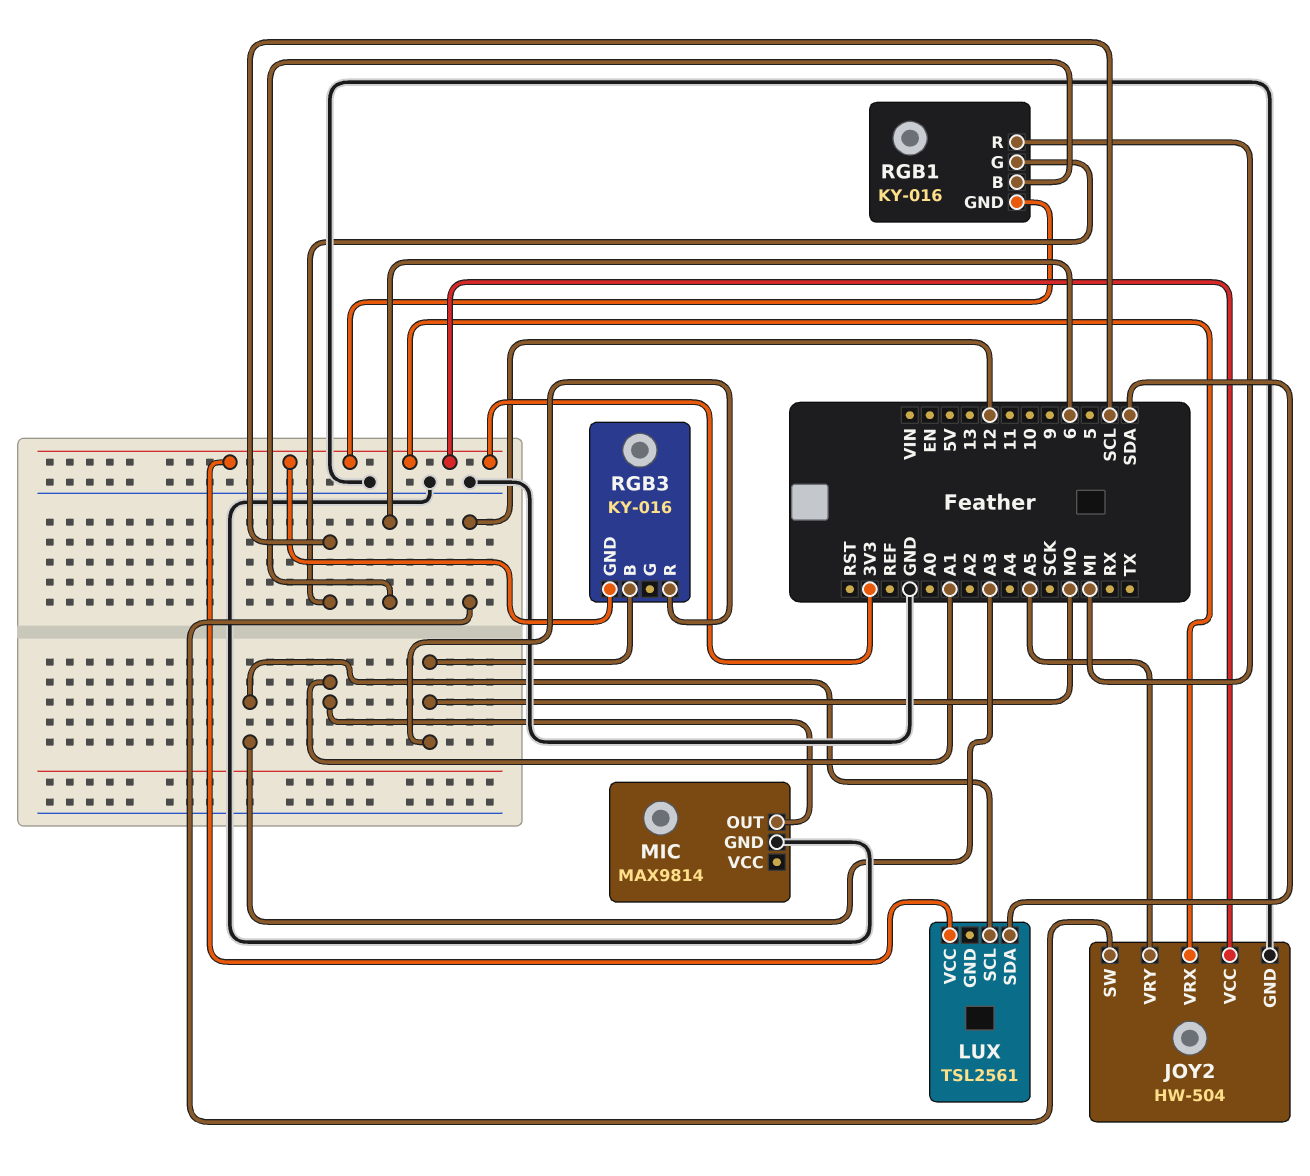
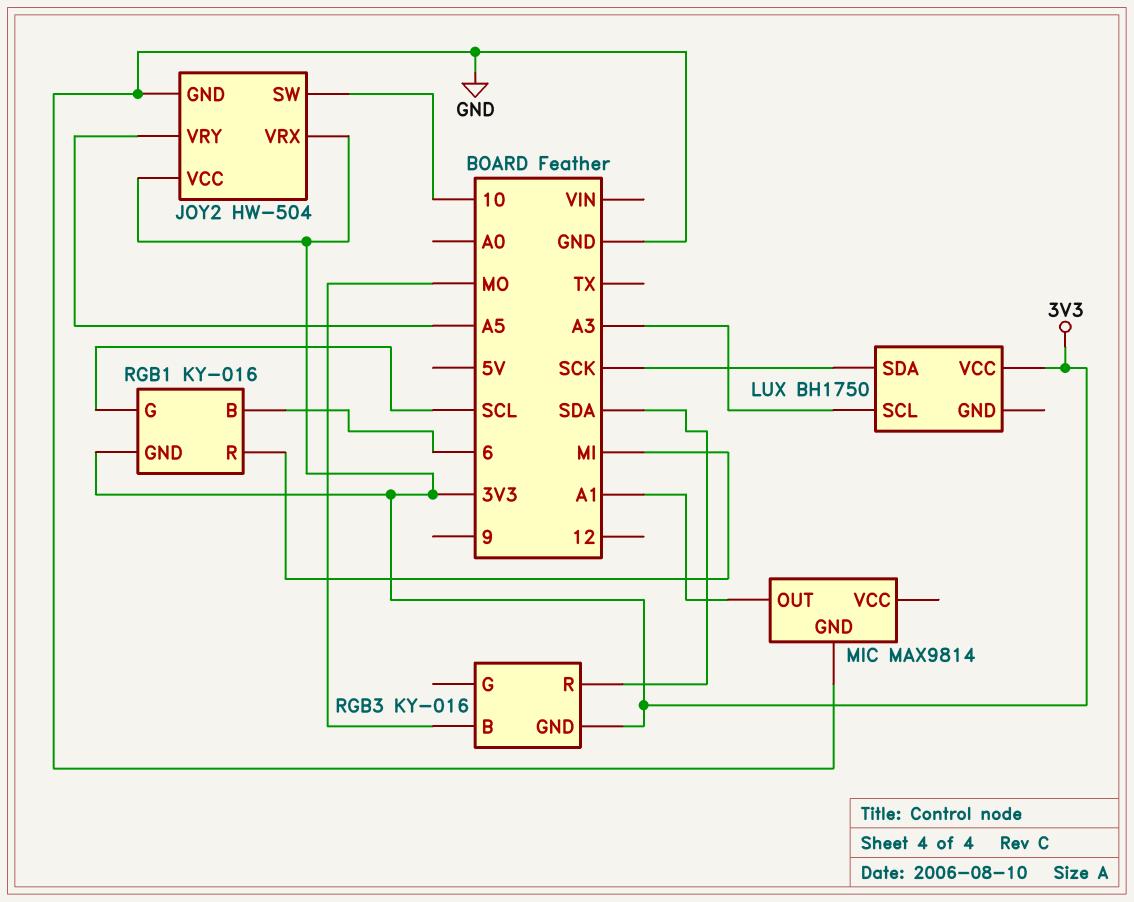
JOY2 pin SW: 12 -> 10
LUX: TSL2561 -> BH1750
LUX pin SDA: SDA -> SCK
RGB3 pin R: MO -> SDA

